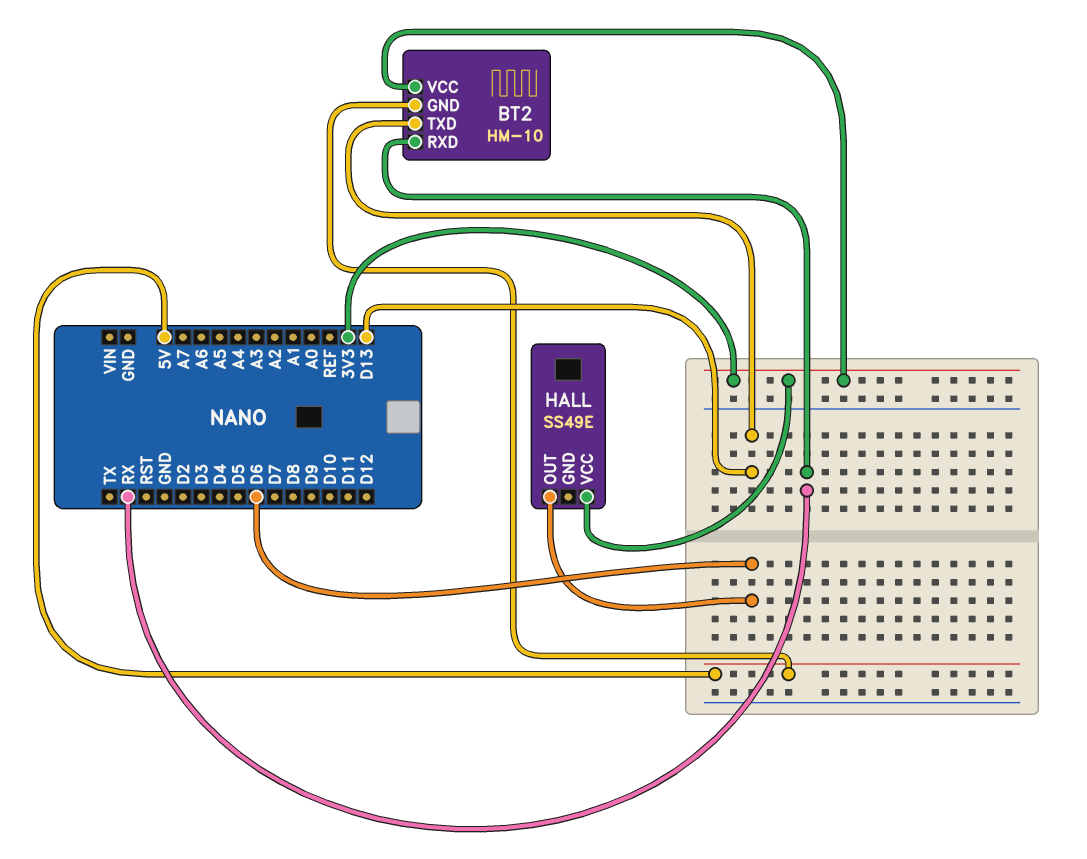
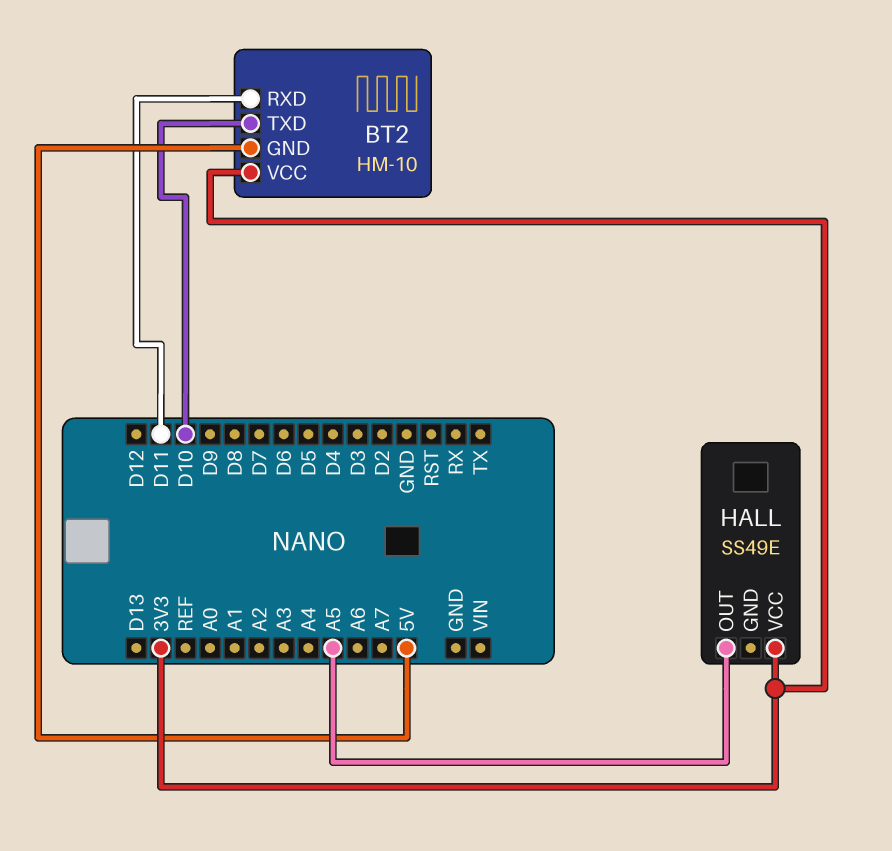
BT2 pin RXD: RX -> D11
BT2 pin TXD: D13 -> D10
HALL pin OUT: D6 -> A5

